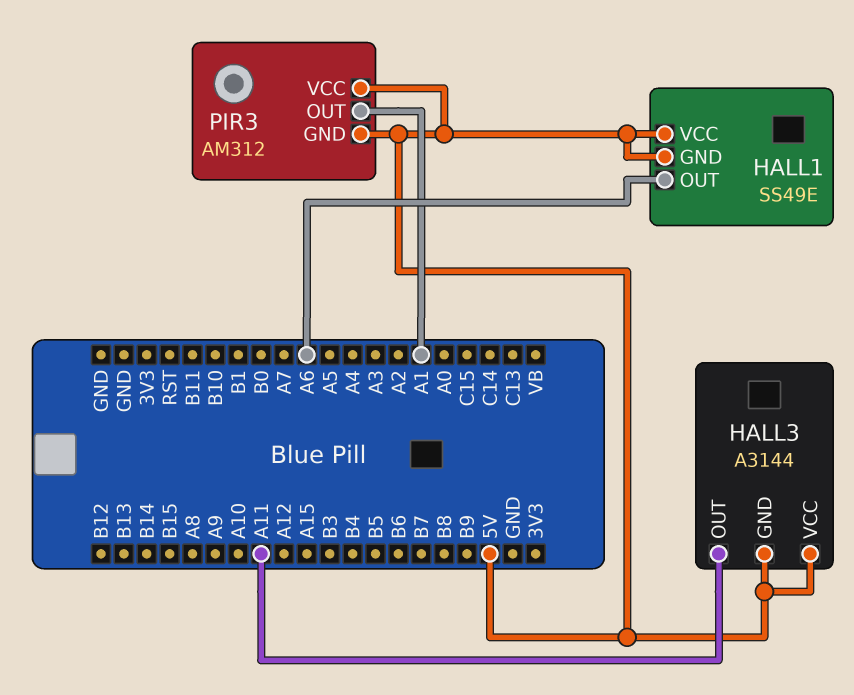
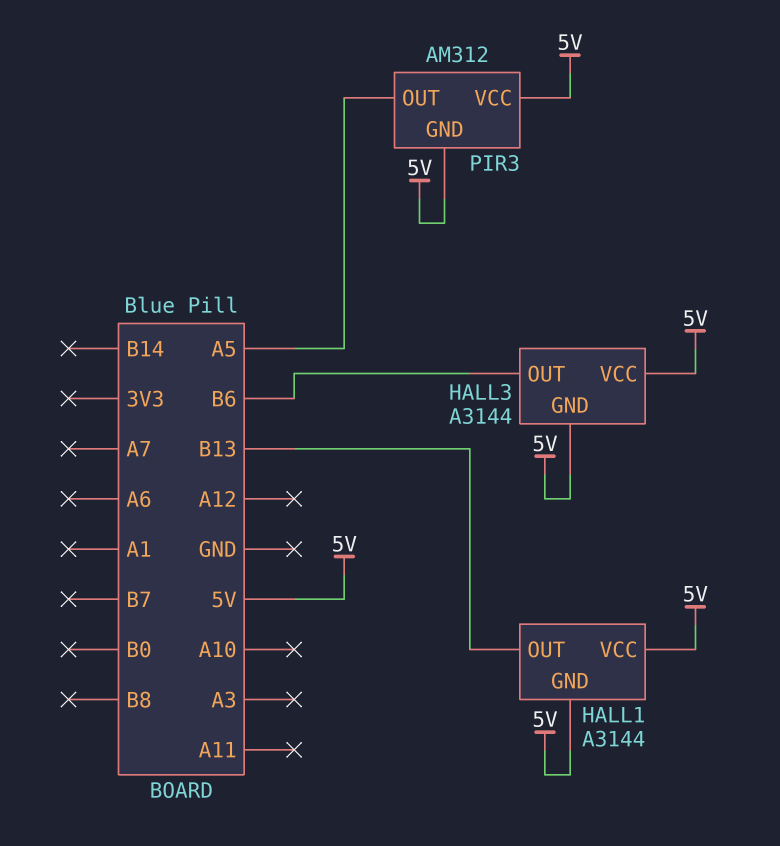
HALL1: SS49E -> A3144
HALL1 pin OUT: A6 -> B13
HALL3 pin OUT: A11 -> B6
PIR3 pin OUT: A1 -> A5

